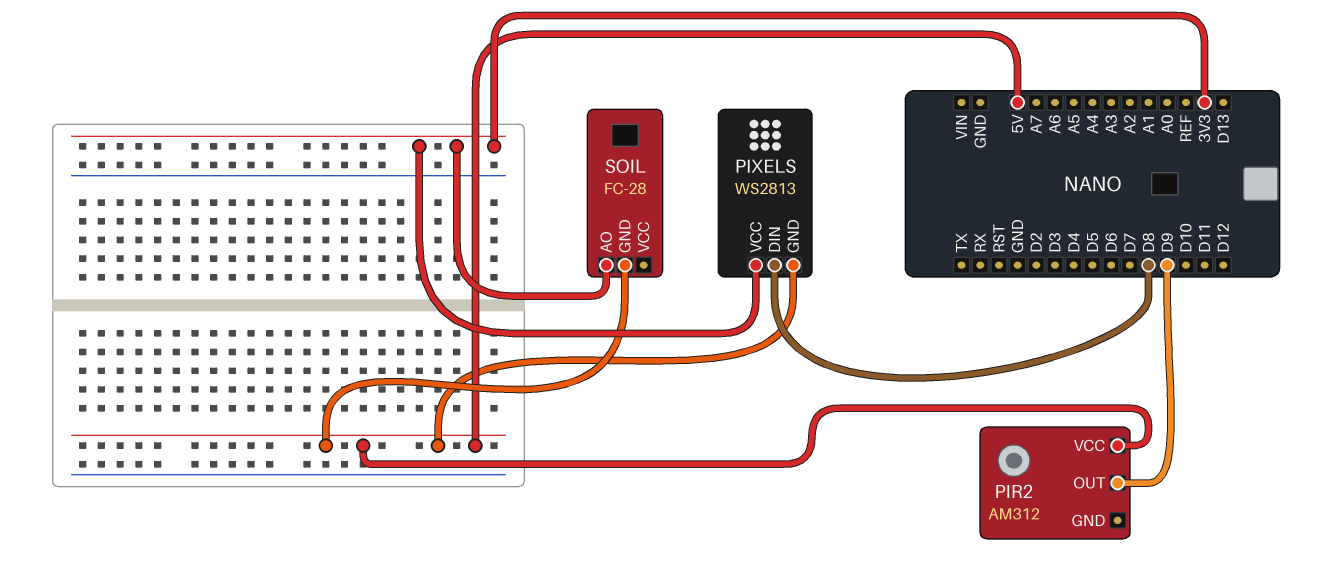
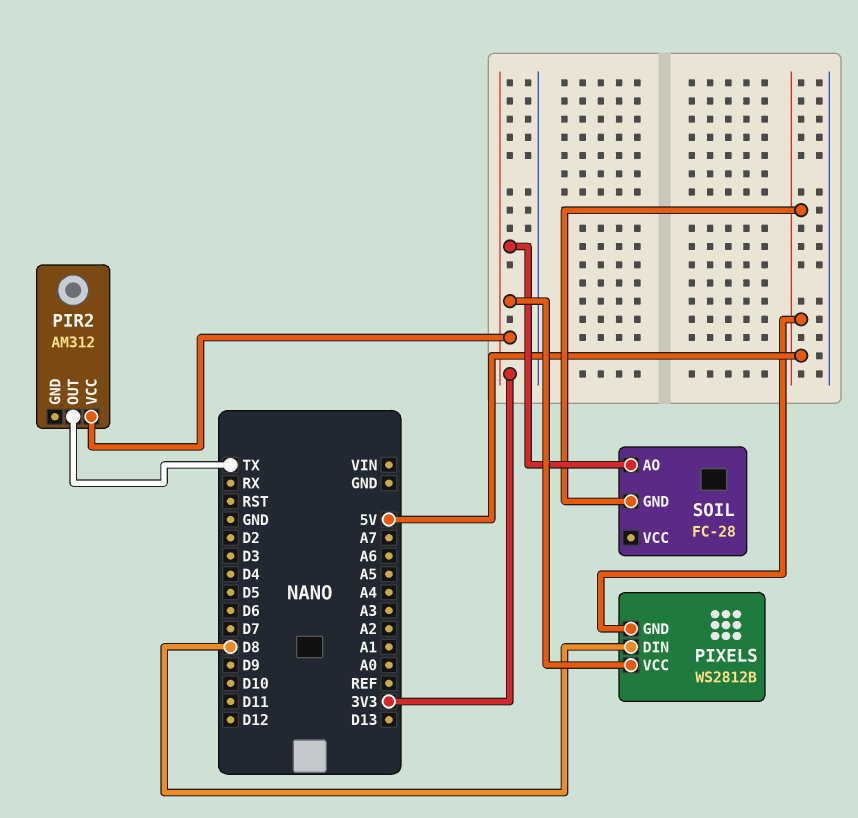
PIR2 pin OUT: D9 -> TX
PIR2 pin VCC: 5V -> 3V3
PIXELS: WS2813 -> WS2812B

